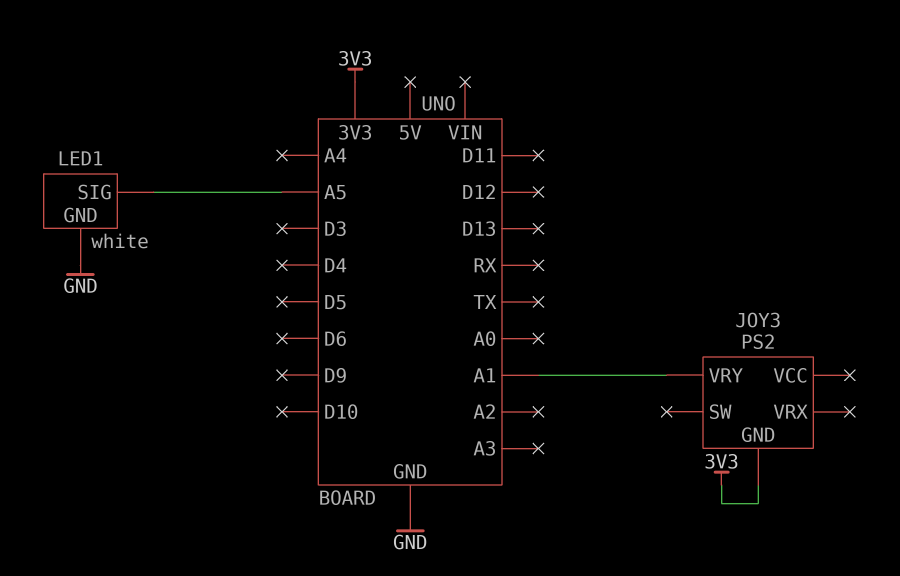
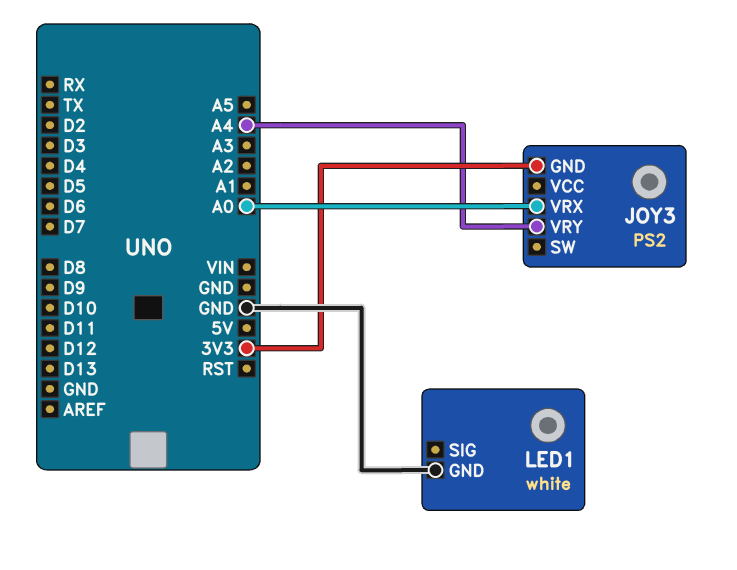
JOY3 pin VRX: none -> A0
JOY3 pin VRY: A1 -> A4
LED1 pin SIG: A5 -> none

